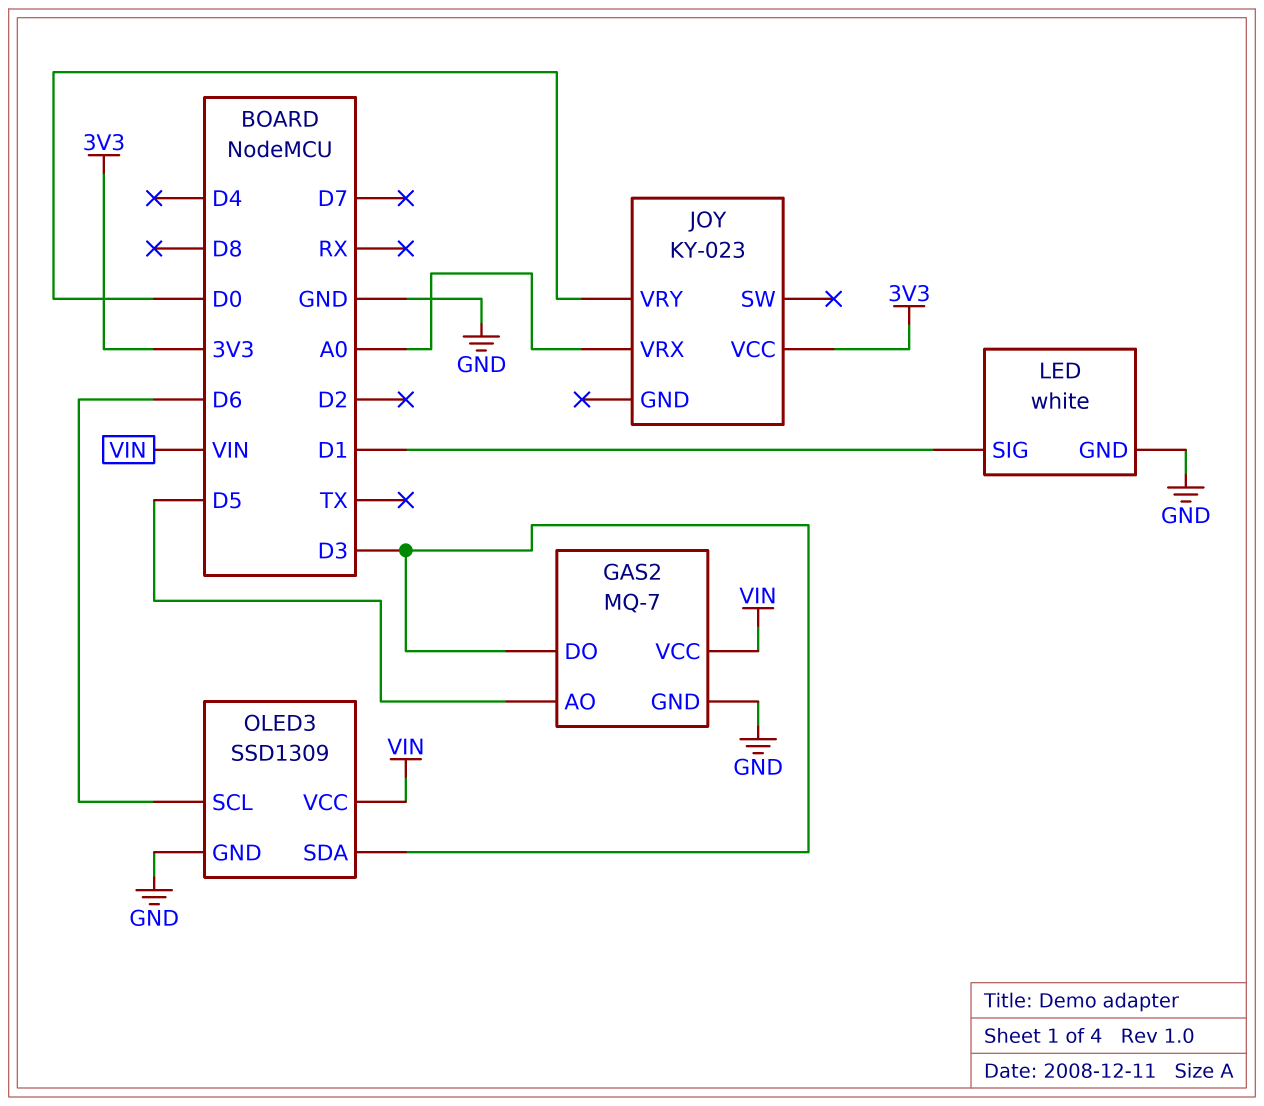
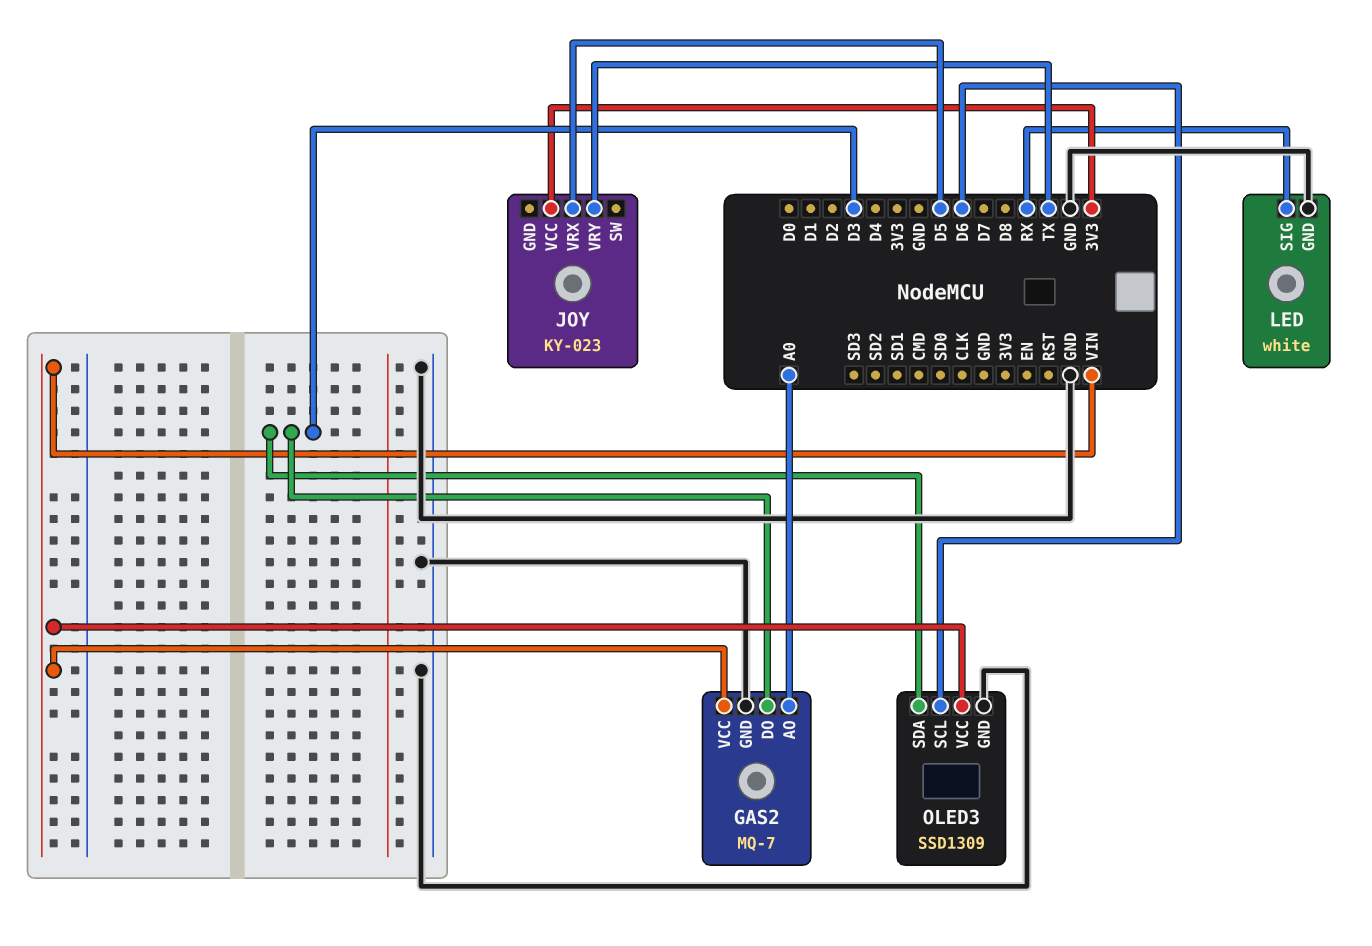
GAS2 pin AO: D5 -> A0
JOY pin VRX: A0 -> D5
JOY pin VRY: D0 -> TX
LED pin SIG: D1 -> RX

